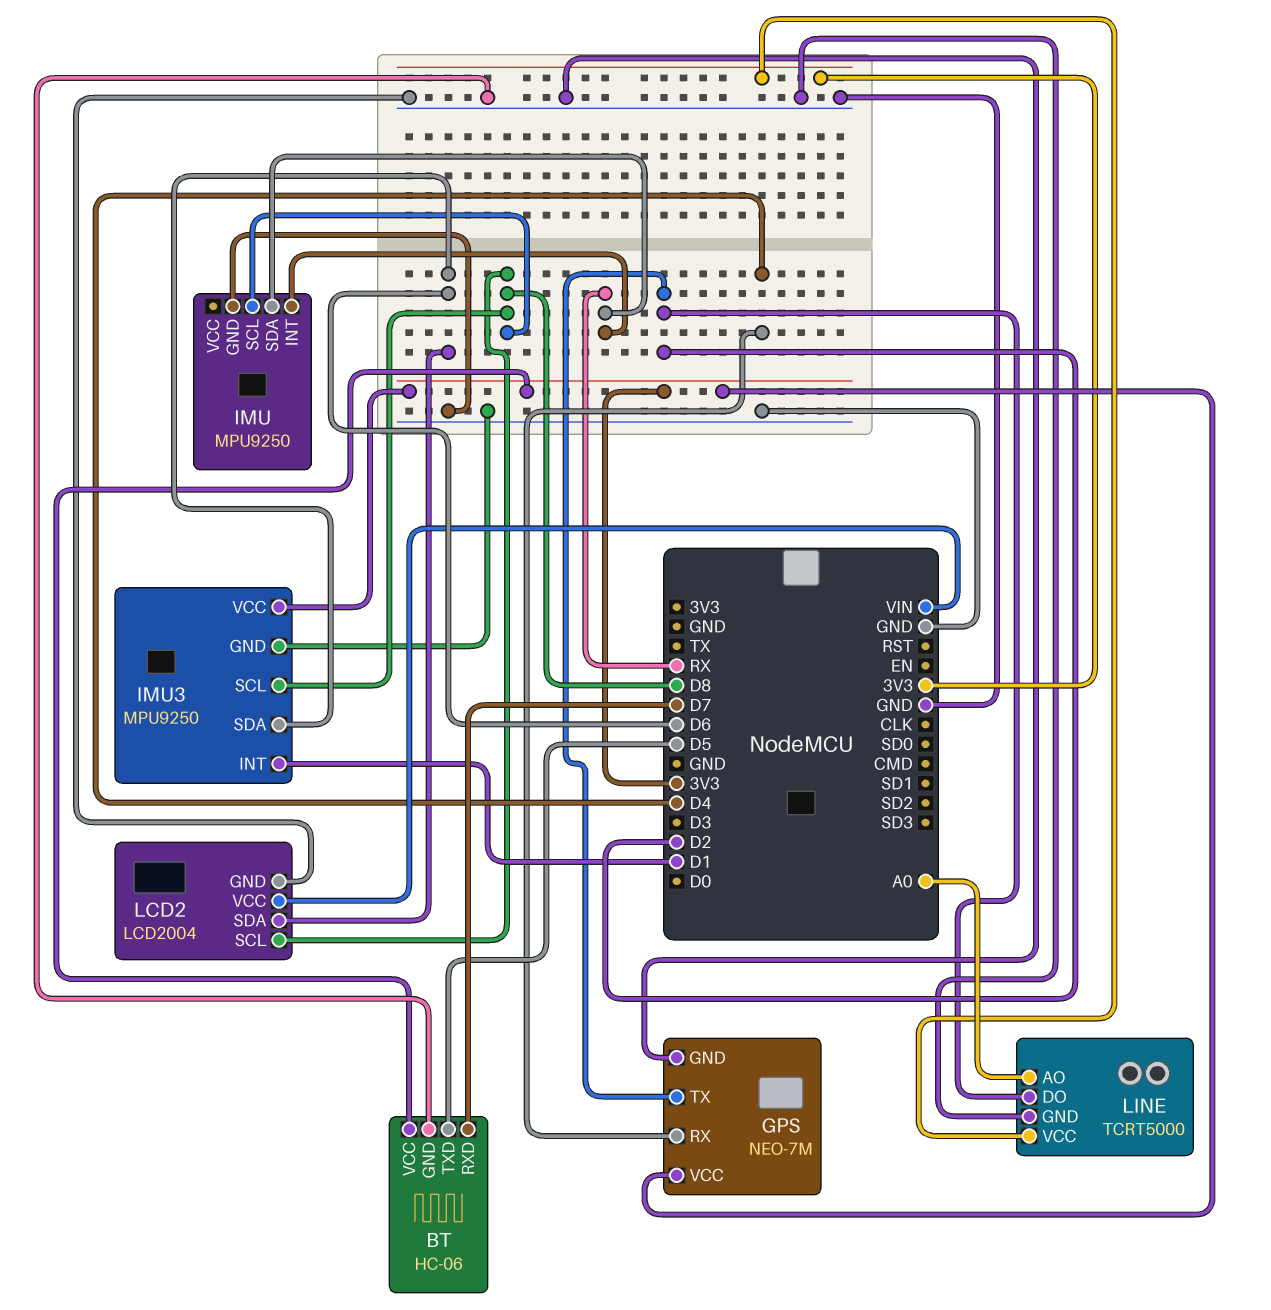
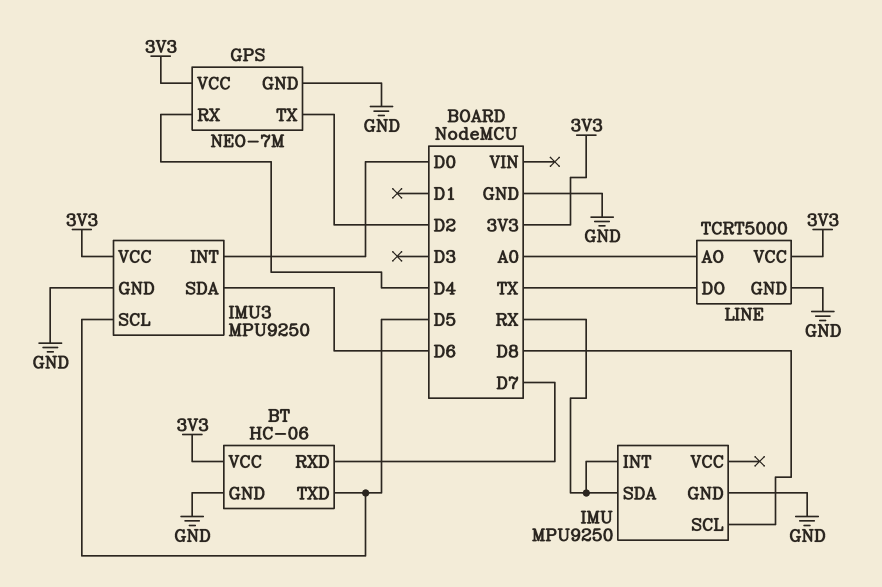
IMU3 pin INT: D1 -> D0
IMU3 pin SCL: D8 -> D5
LCD2: LCD2004 -> none
LCD2 pin GND: GND -> none
LCD2 pin SCL: D8 -> none
LCD2 pin SDA: D6 -> none
LCD2 pin VCC: VIN -> none
LINE pin DO: D2 -> TX

